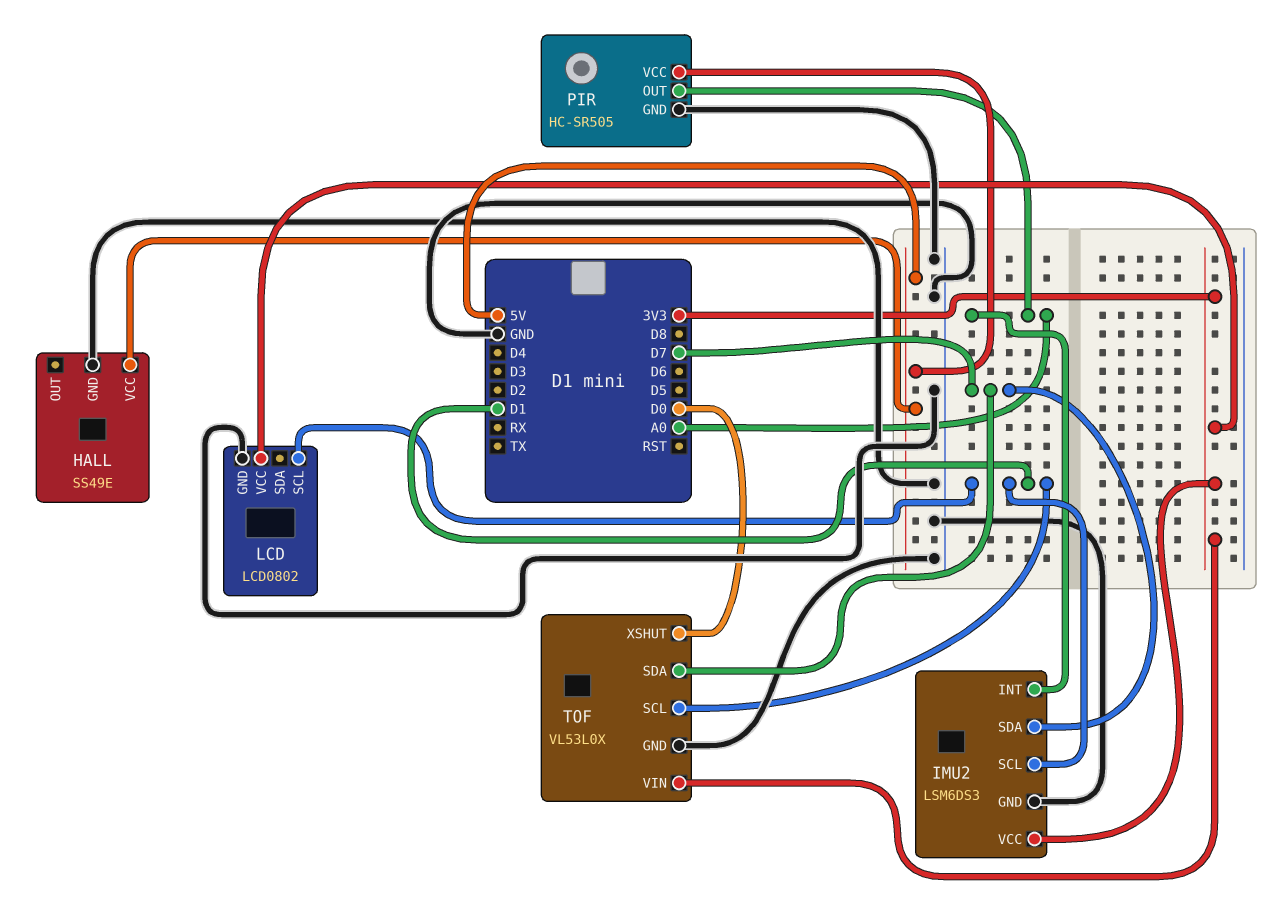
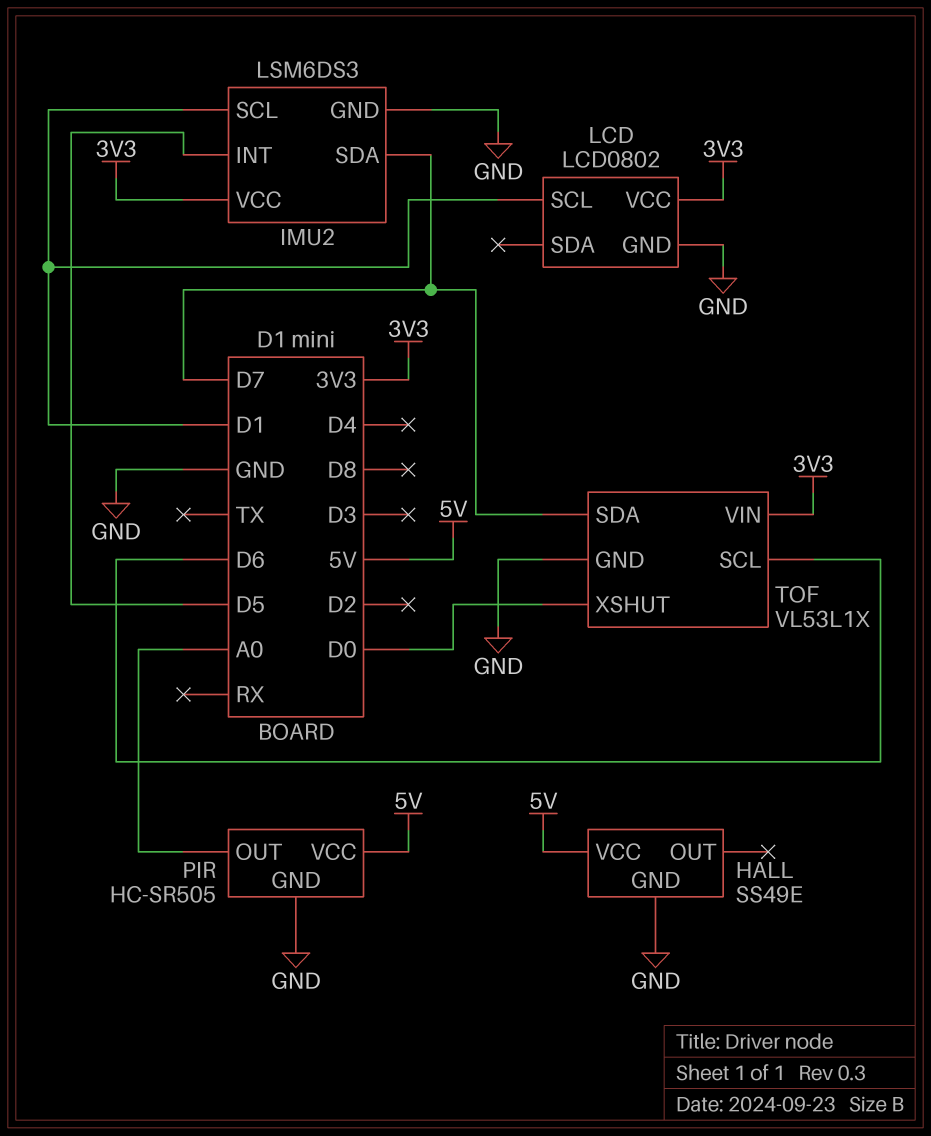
IMU2 pin INT: A0 -> D5
TOF: VL53L0X -> VL53L1X
TOF pin SCL: D1 -> D6

